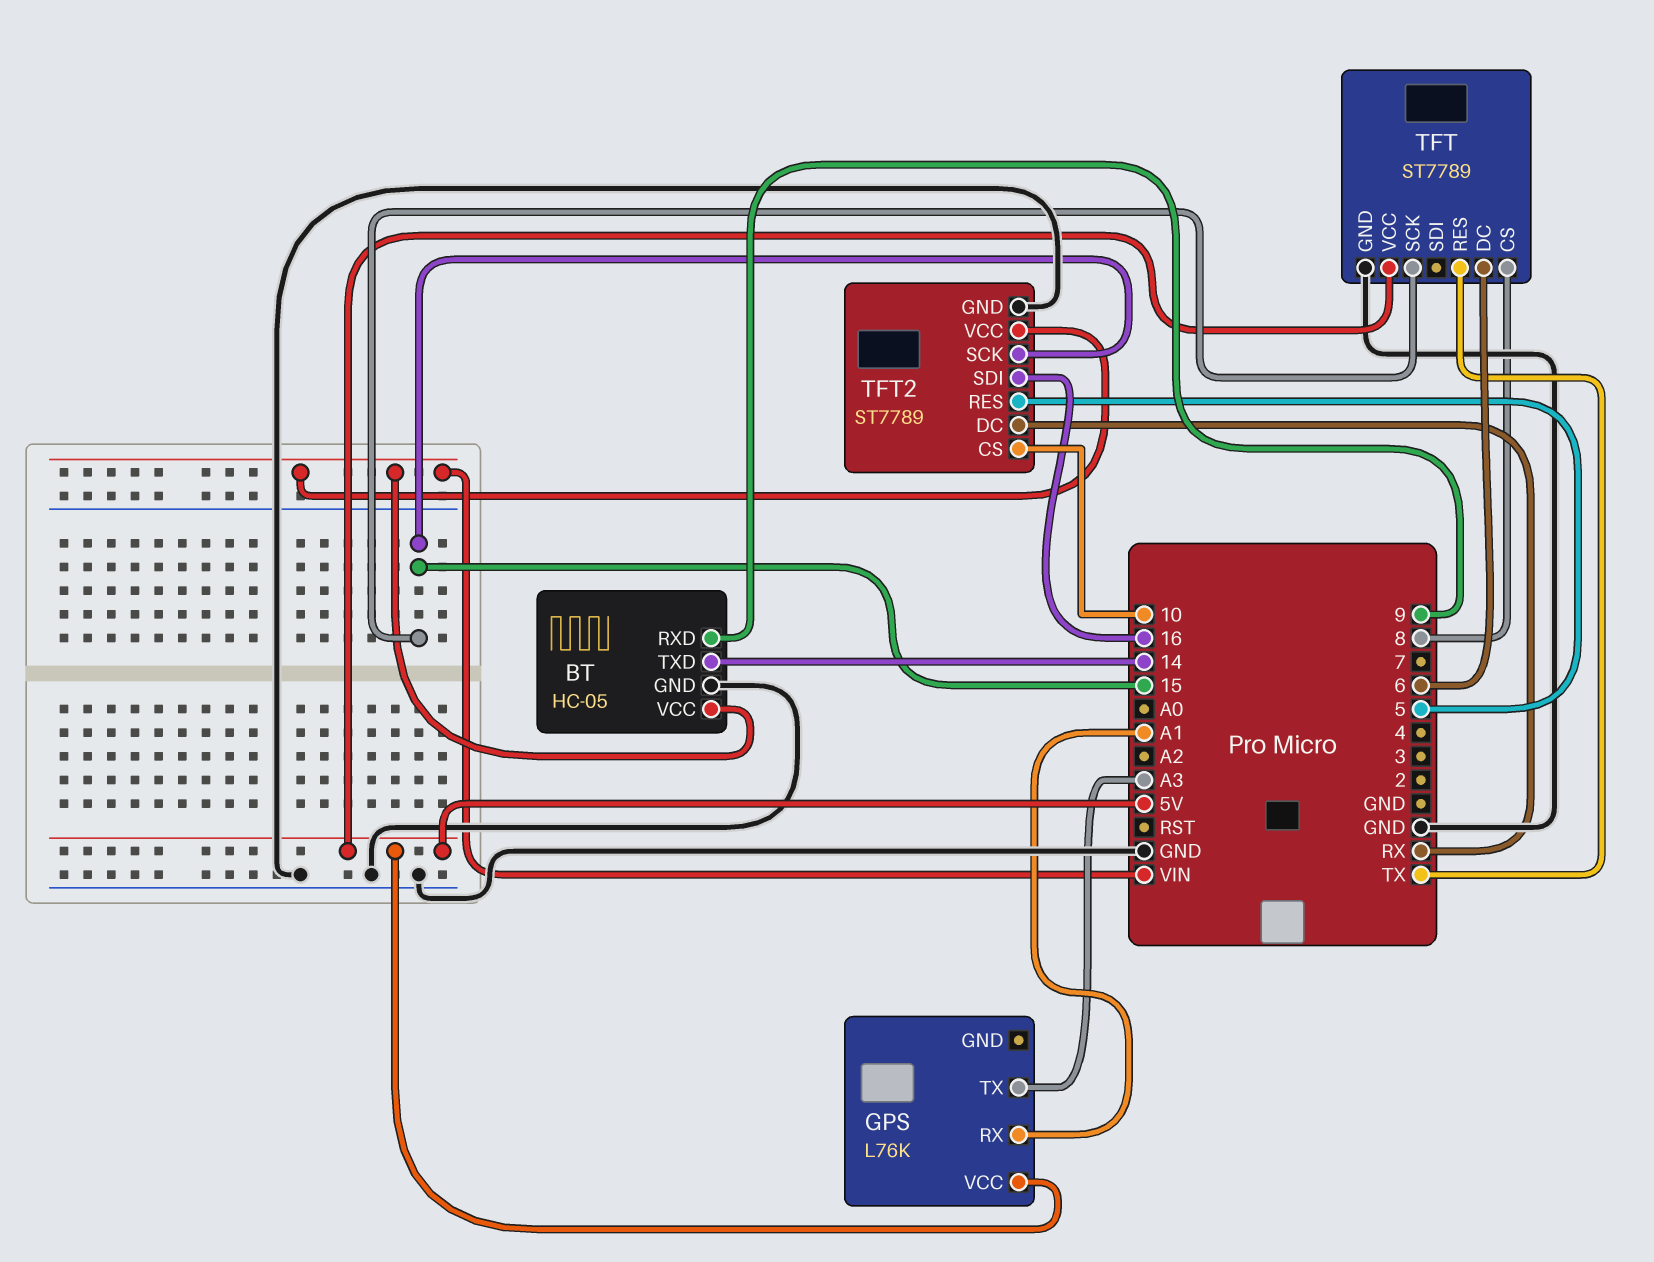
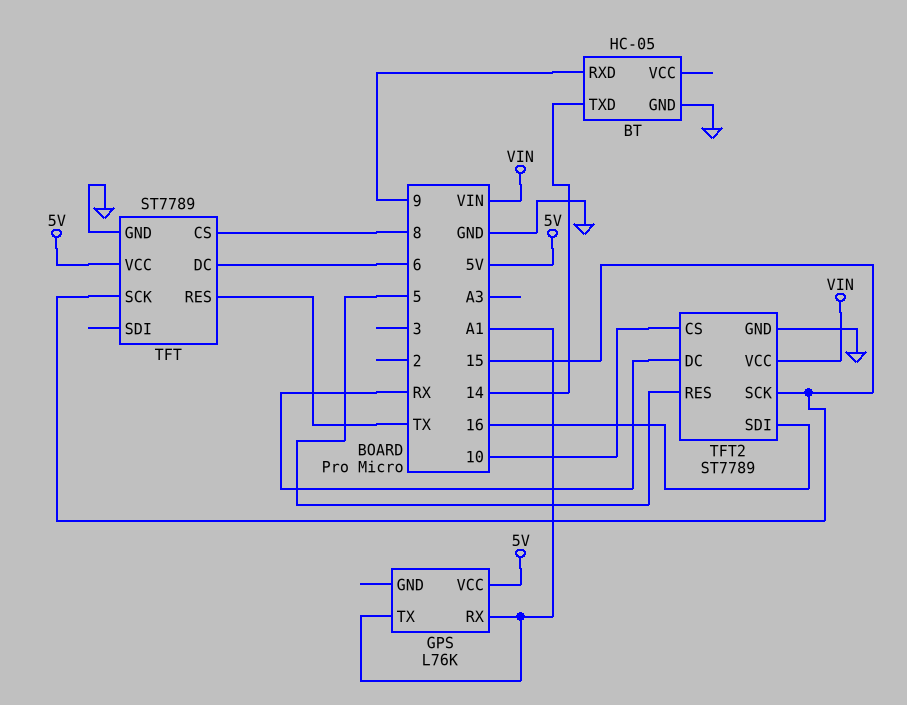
BT pin VCC: VIN -> none
GPS pin TX: A3 -> A1

